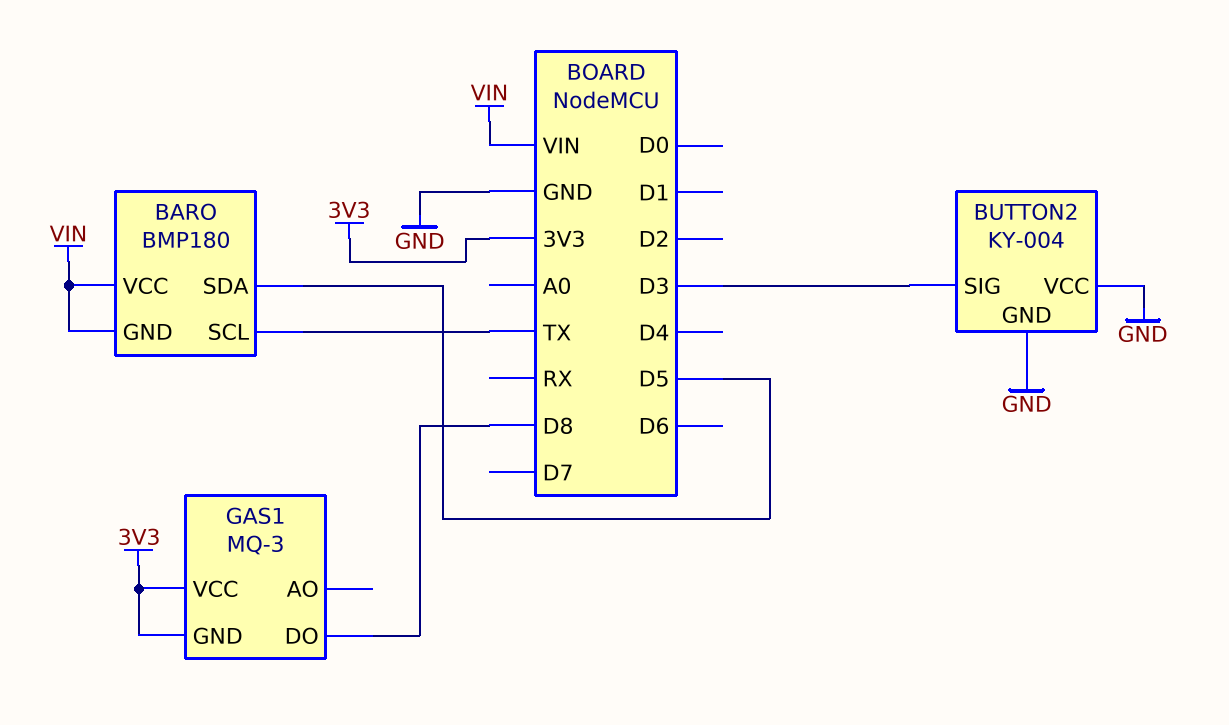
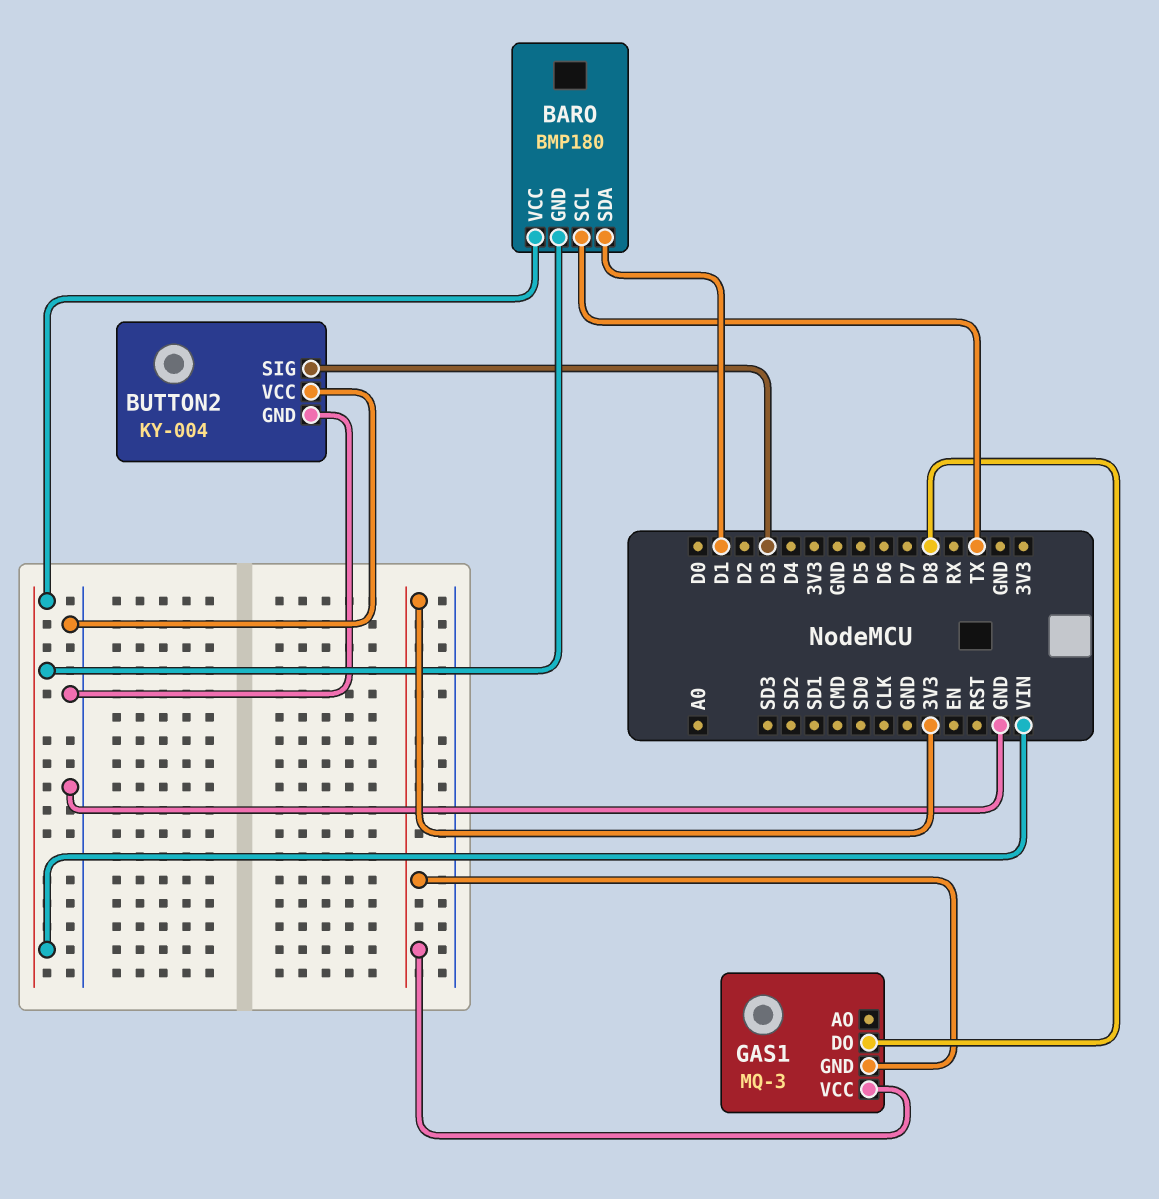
BARO pin SDA: D5 -> D1

